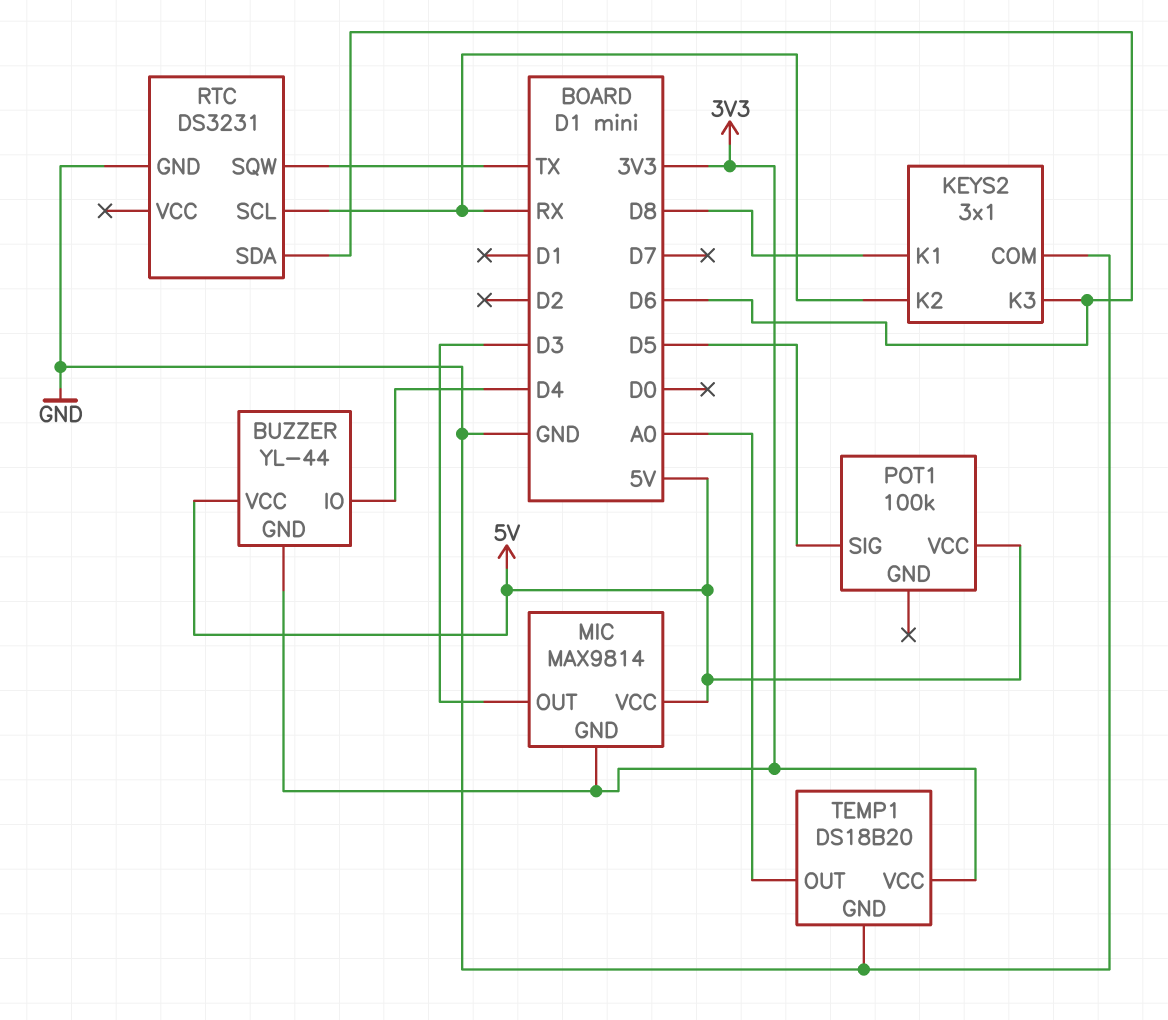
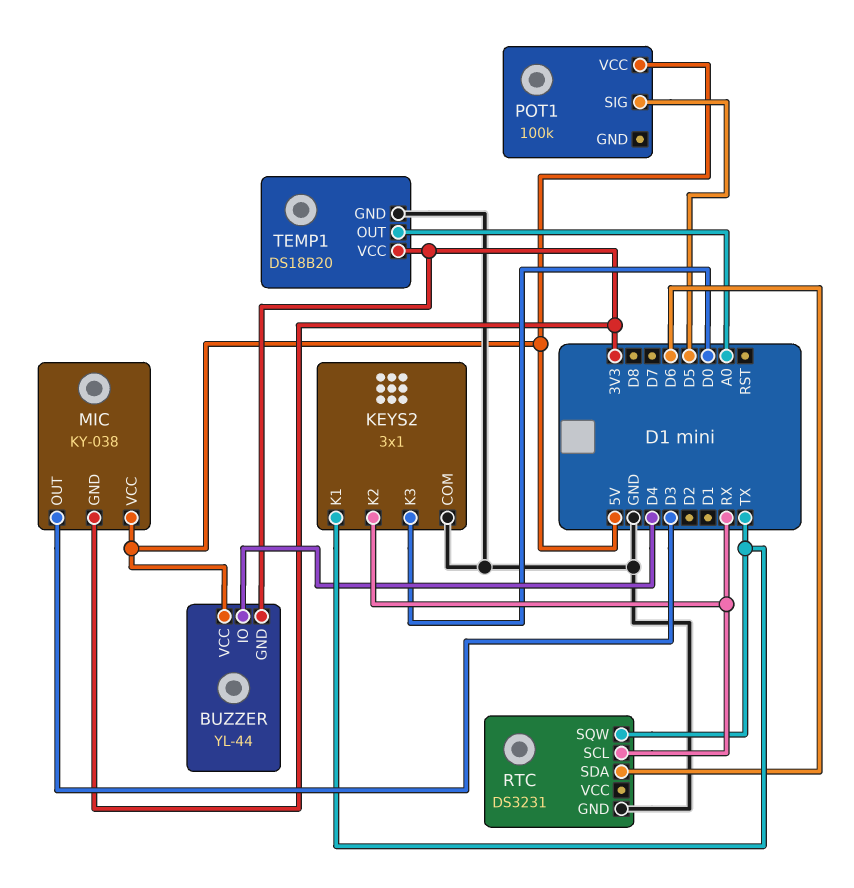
KEYS2 pin K1: D8 -> TX
KEYS2 pin K3: D6 -> D0
MIC: MAX9814 -> KY-038

